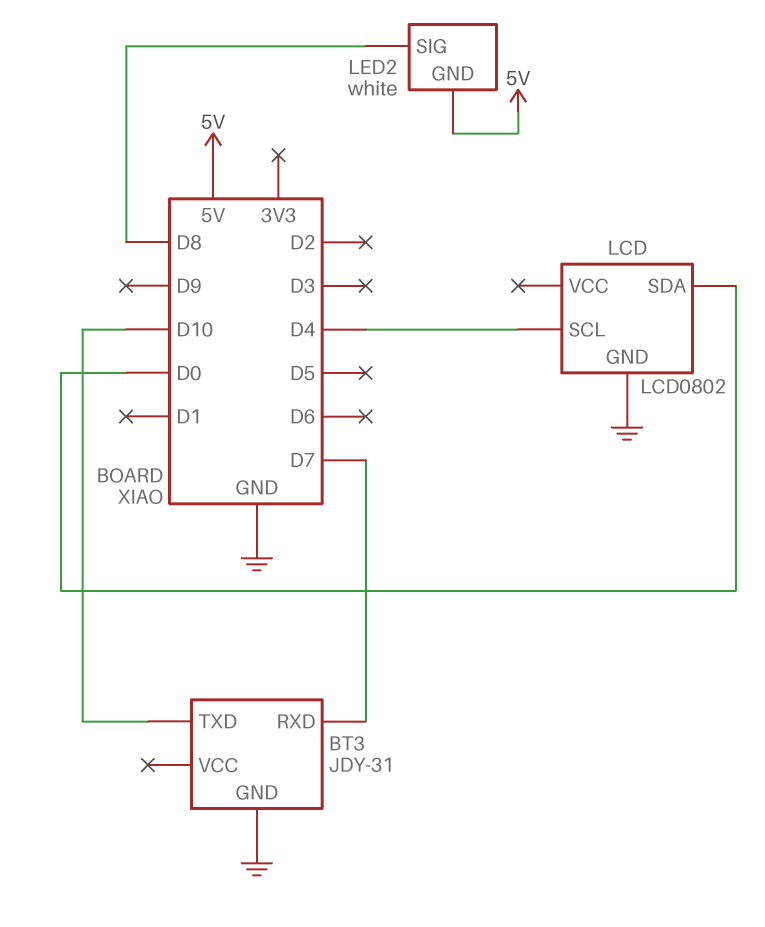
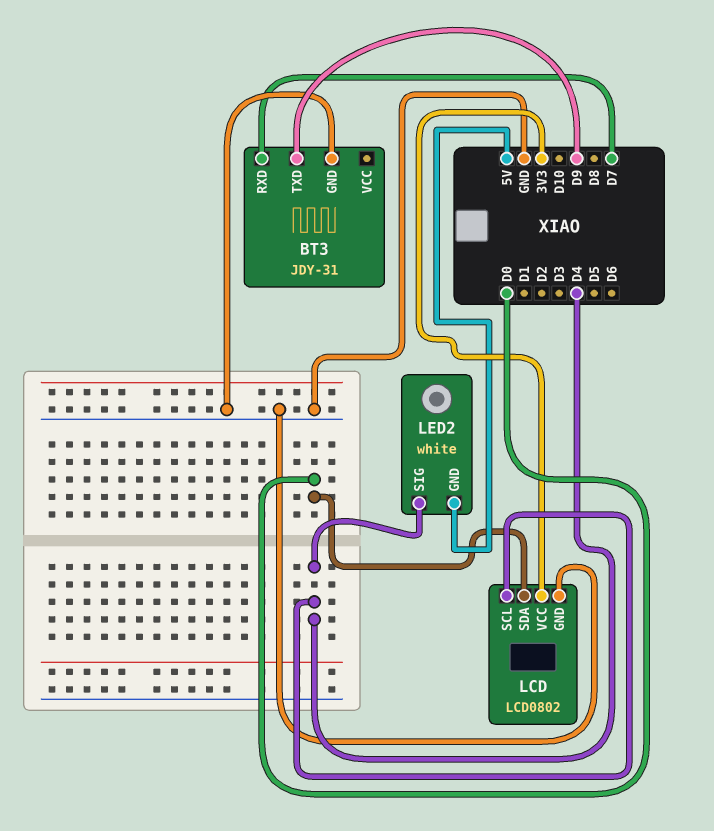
BT3 pin TXD: D10 -> D9
LCD pin VCC: none -> 3V3
LED2 pin SIG: D8 -> D4

